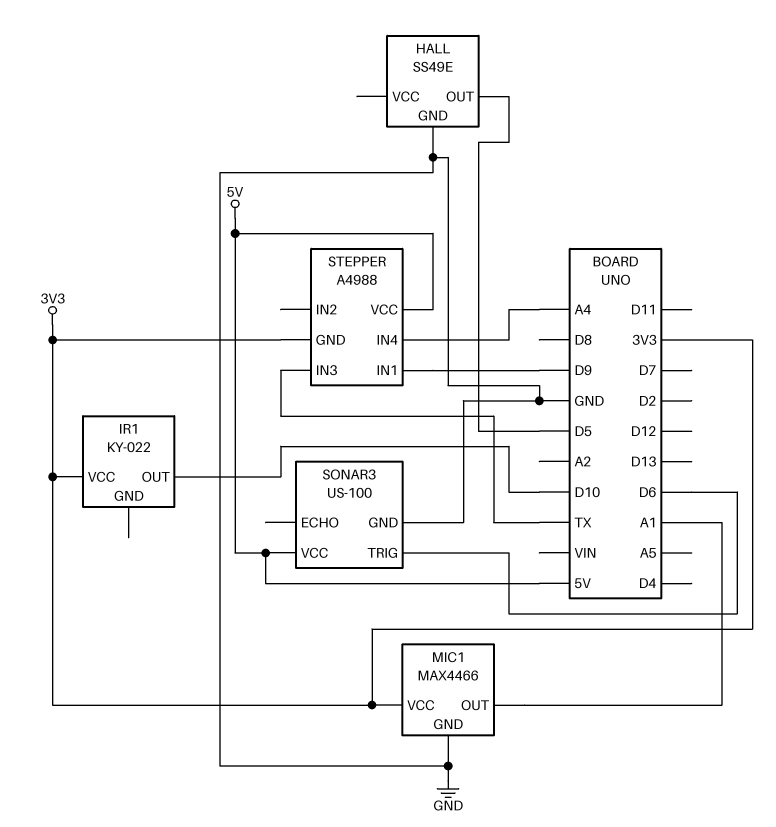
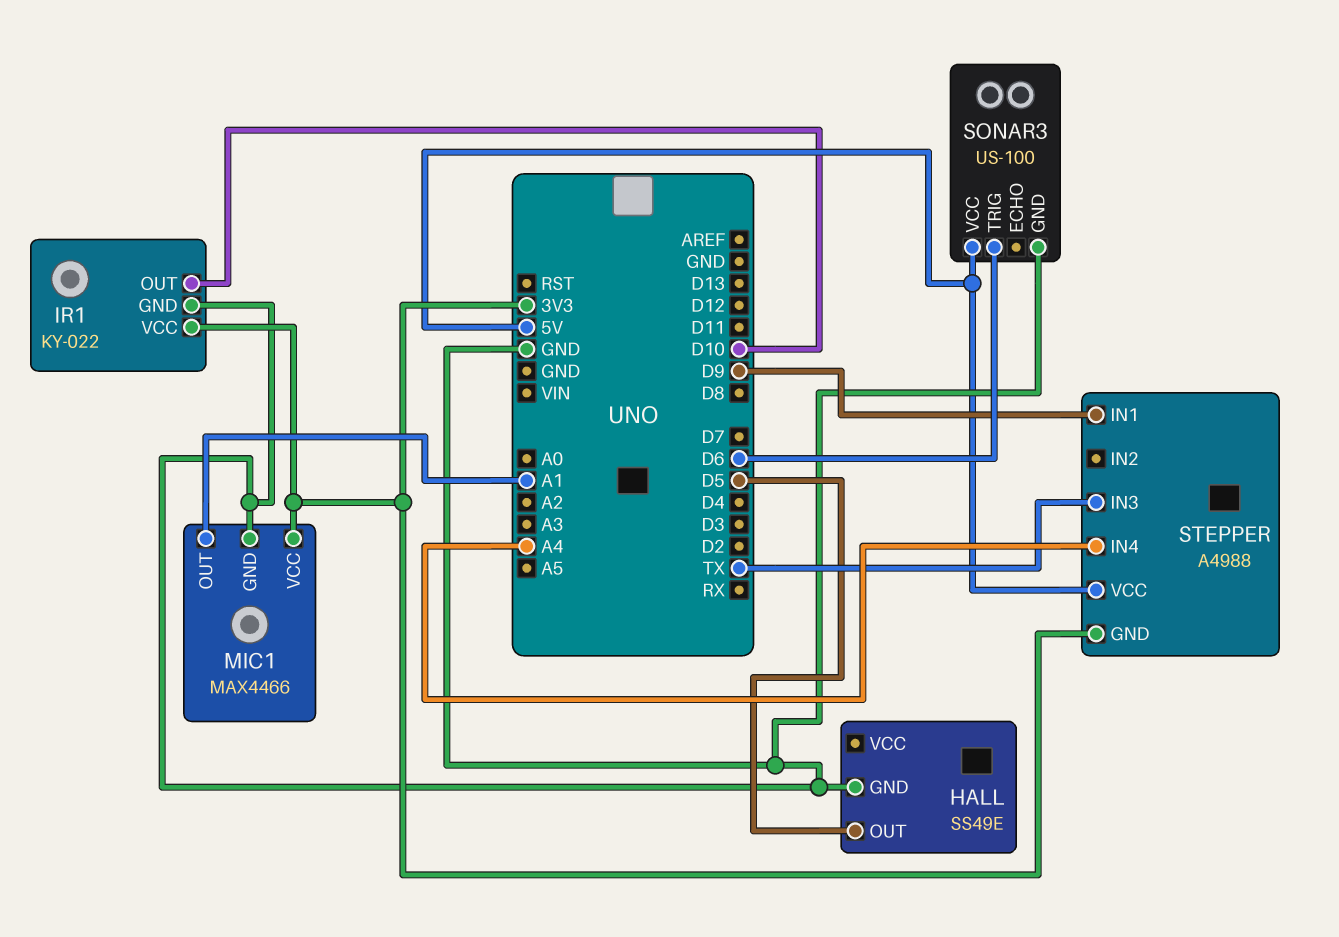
IR1 pin GND: none -> GND

